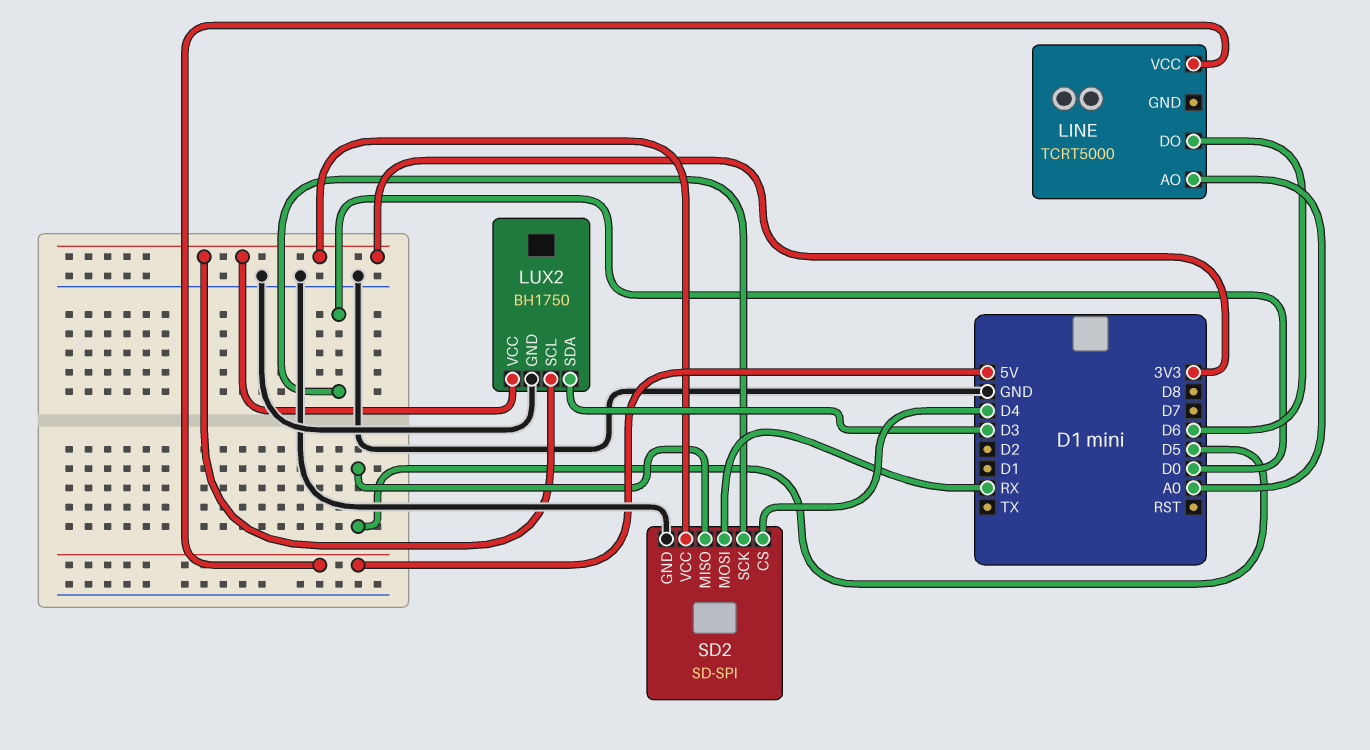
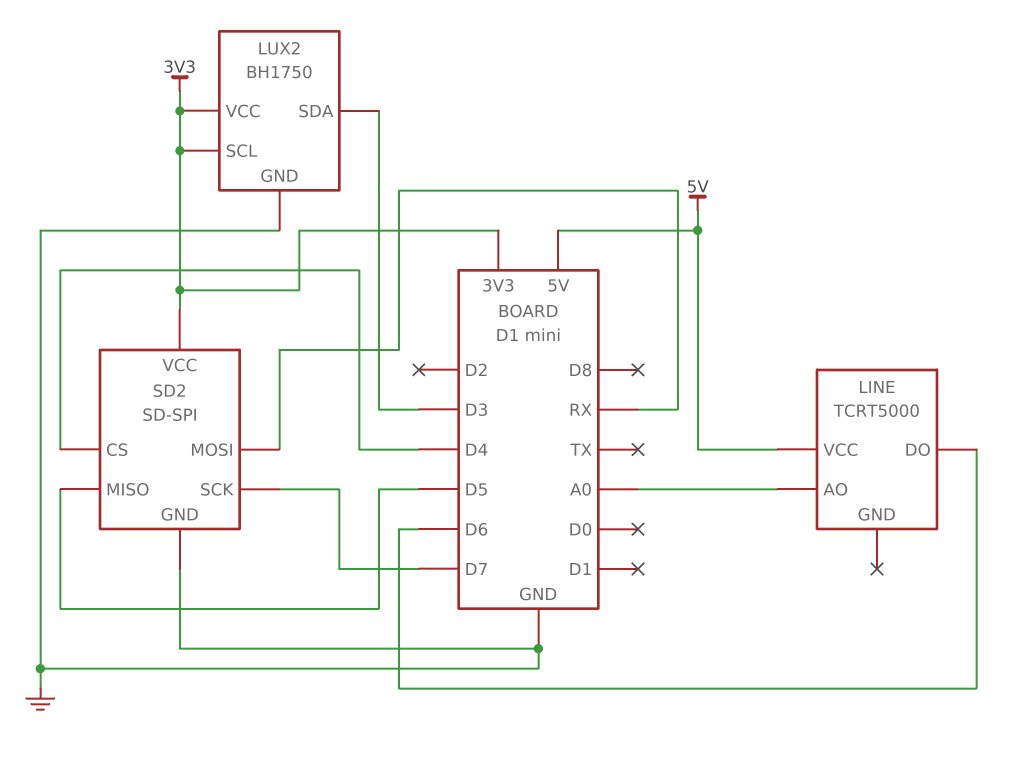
SD2 pin SCK: D0 -> D7

